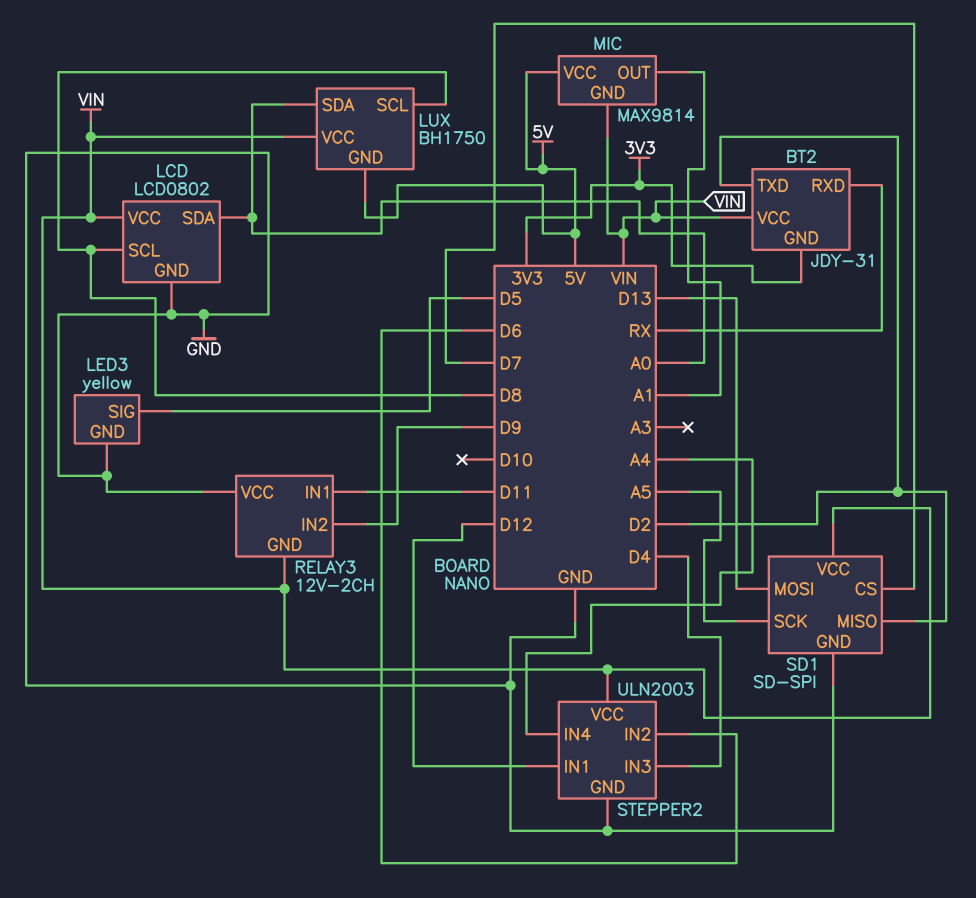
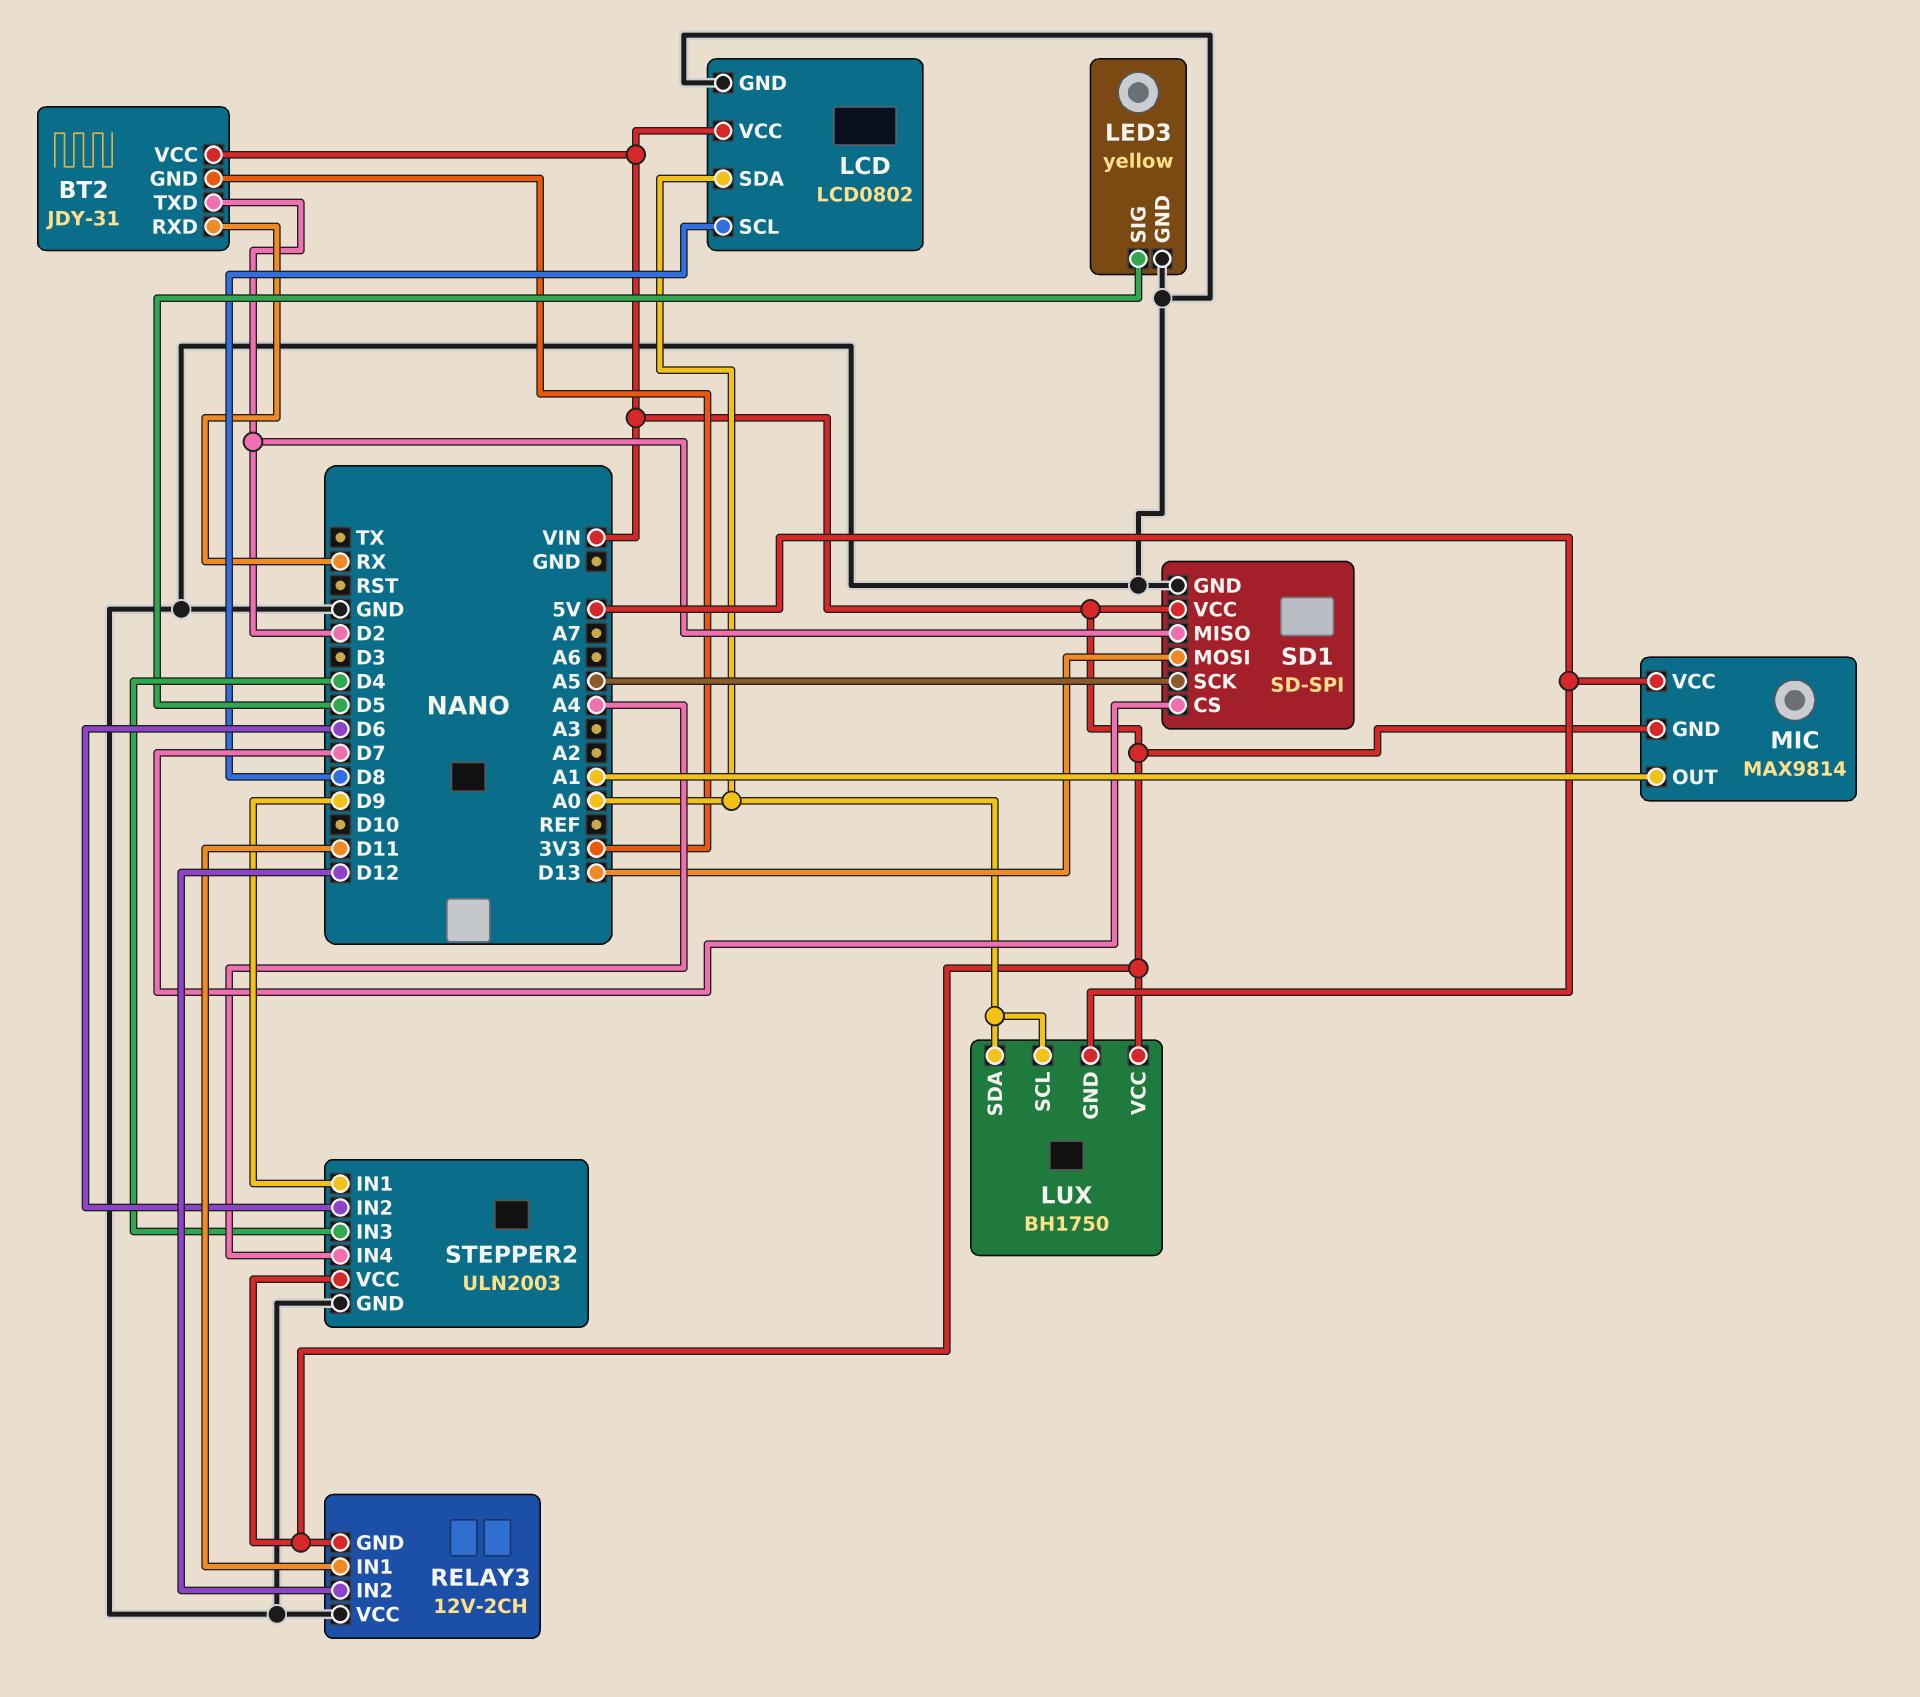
LUX pin SCL: D8 -> A0
RELAY3 pin IN2: D9 -> D12
STEPPER2 pin IN1: D12 -> D9

